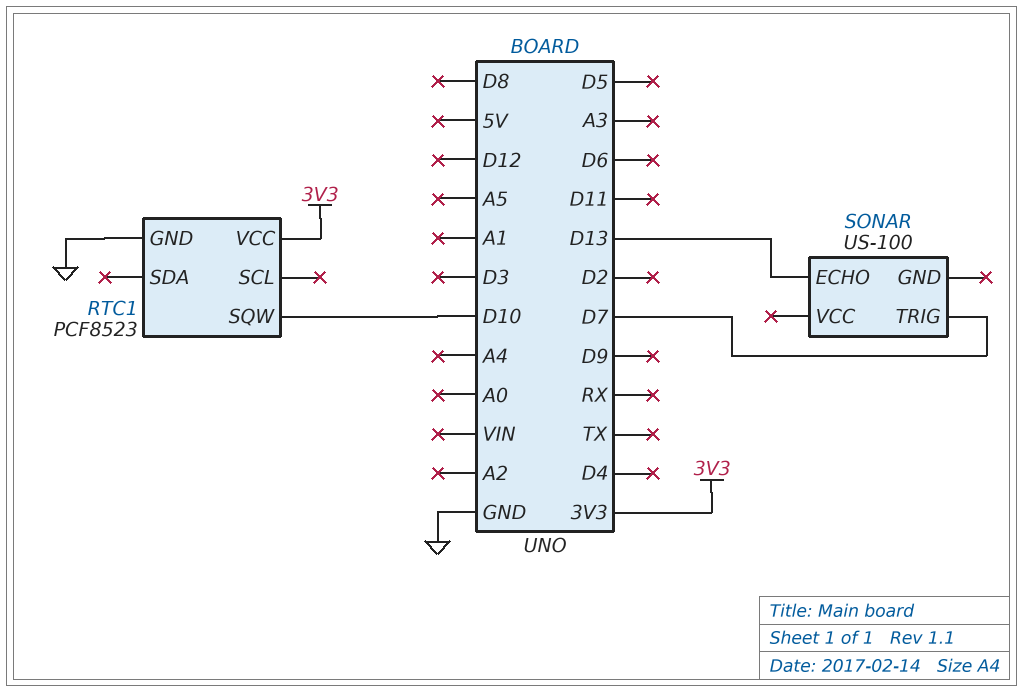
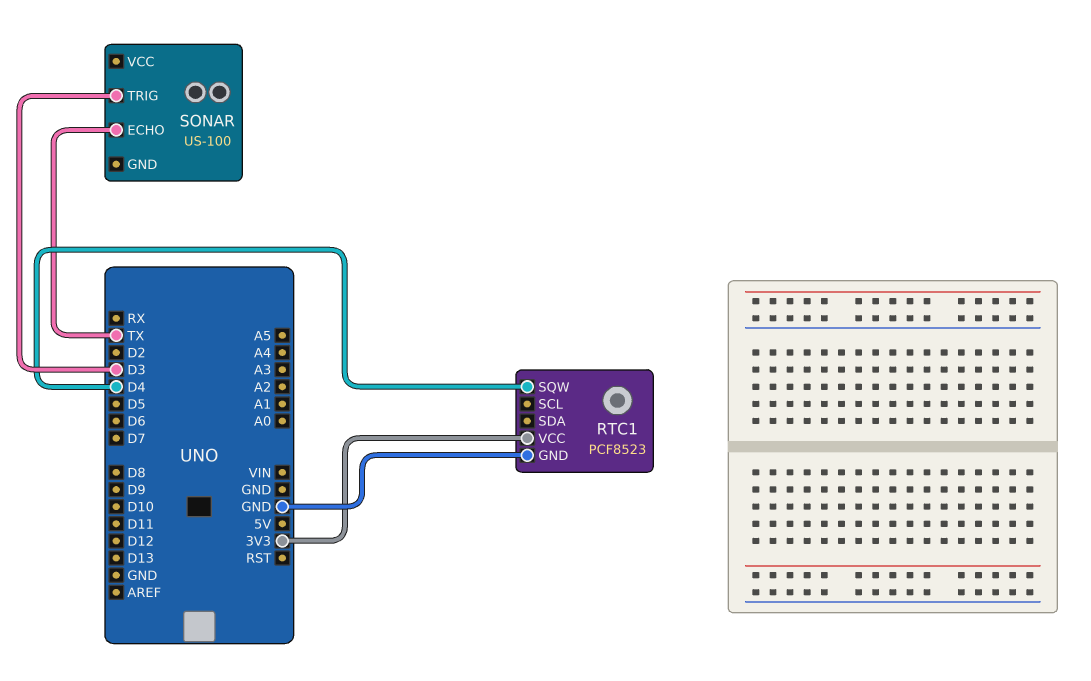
RTC1 pin SQW: D10 -> D4
SONAR pin ECHO: D13 -> TX
SONAR pin TRIG: D7 -> D3

